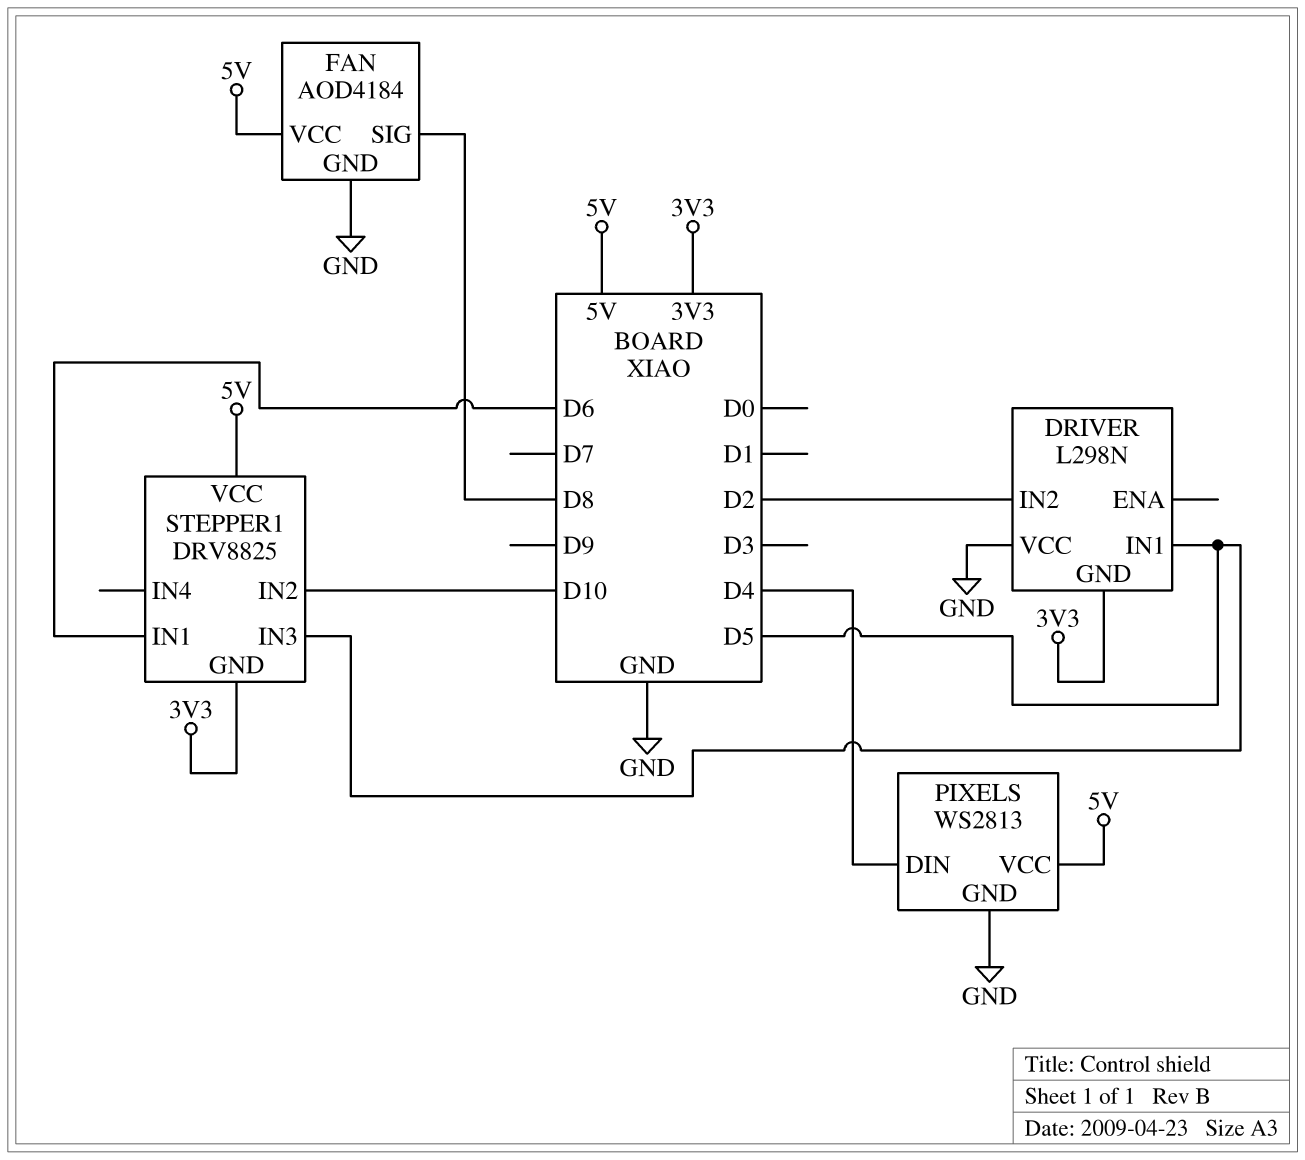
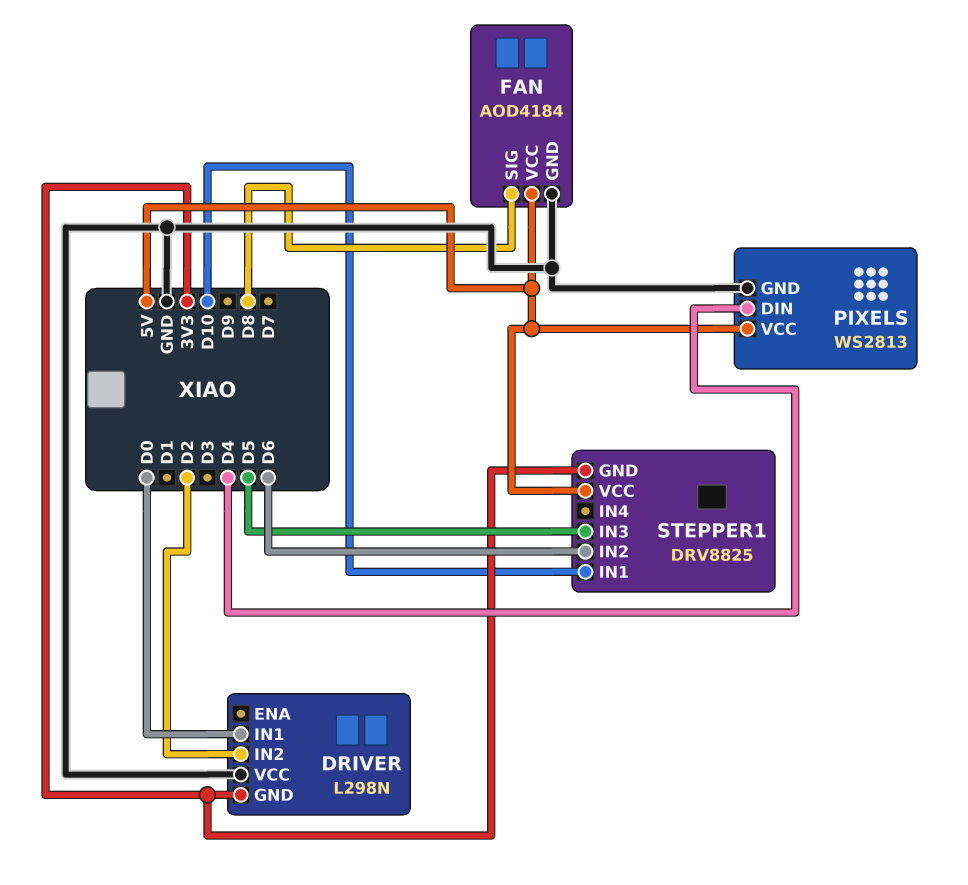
DRIVER pin IN1: D5 -> D0
STEPPER1 pin IN1: D6 -> D10
STEPPER1 pin IN2: D10 -> D6

